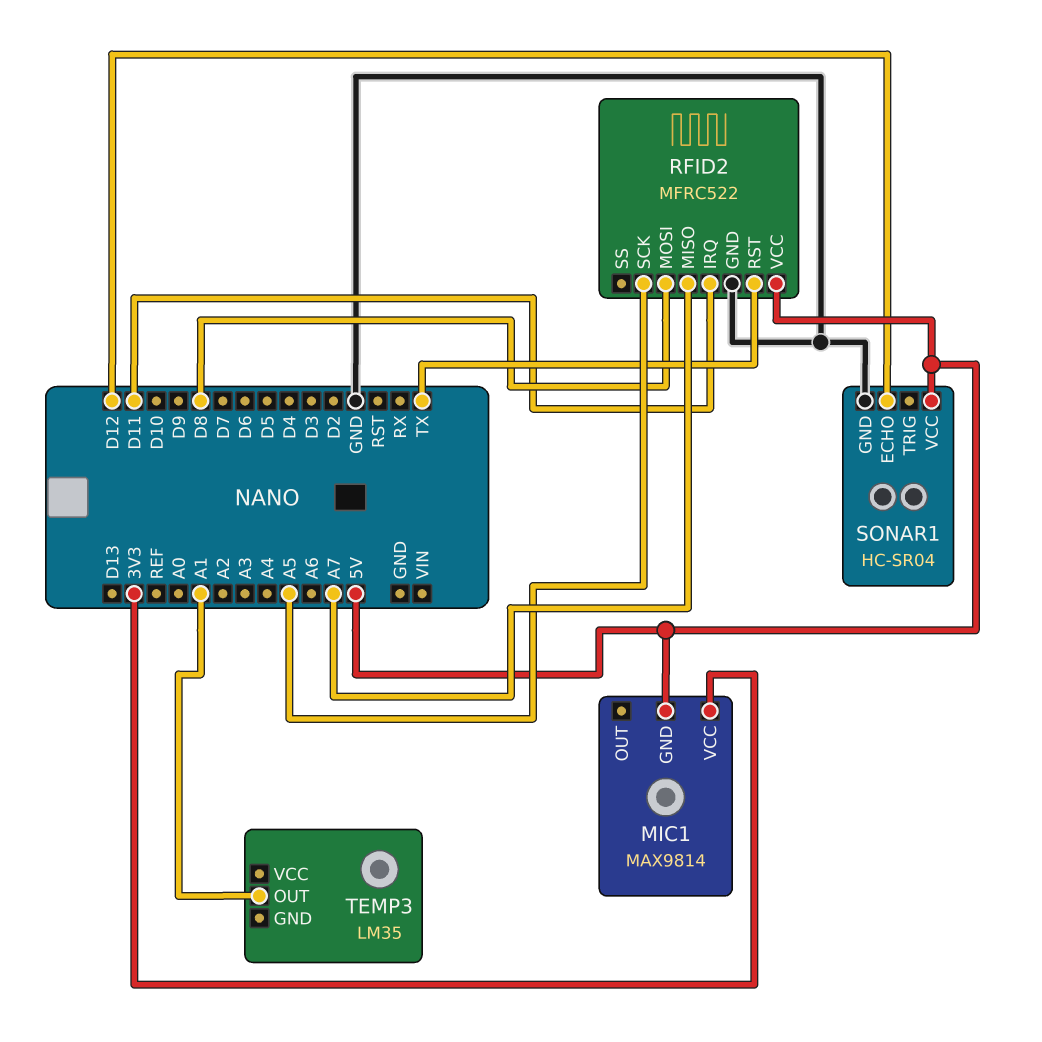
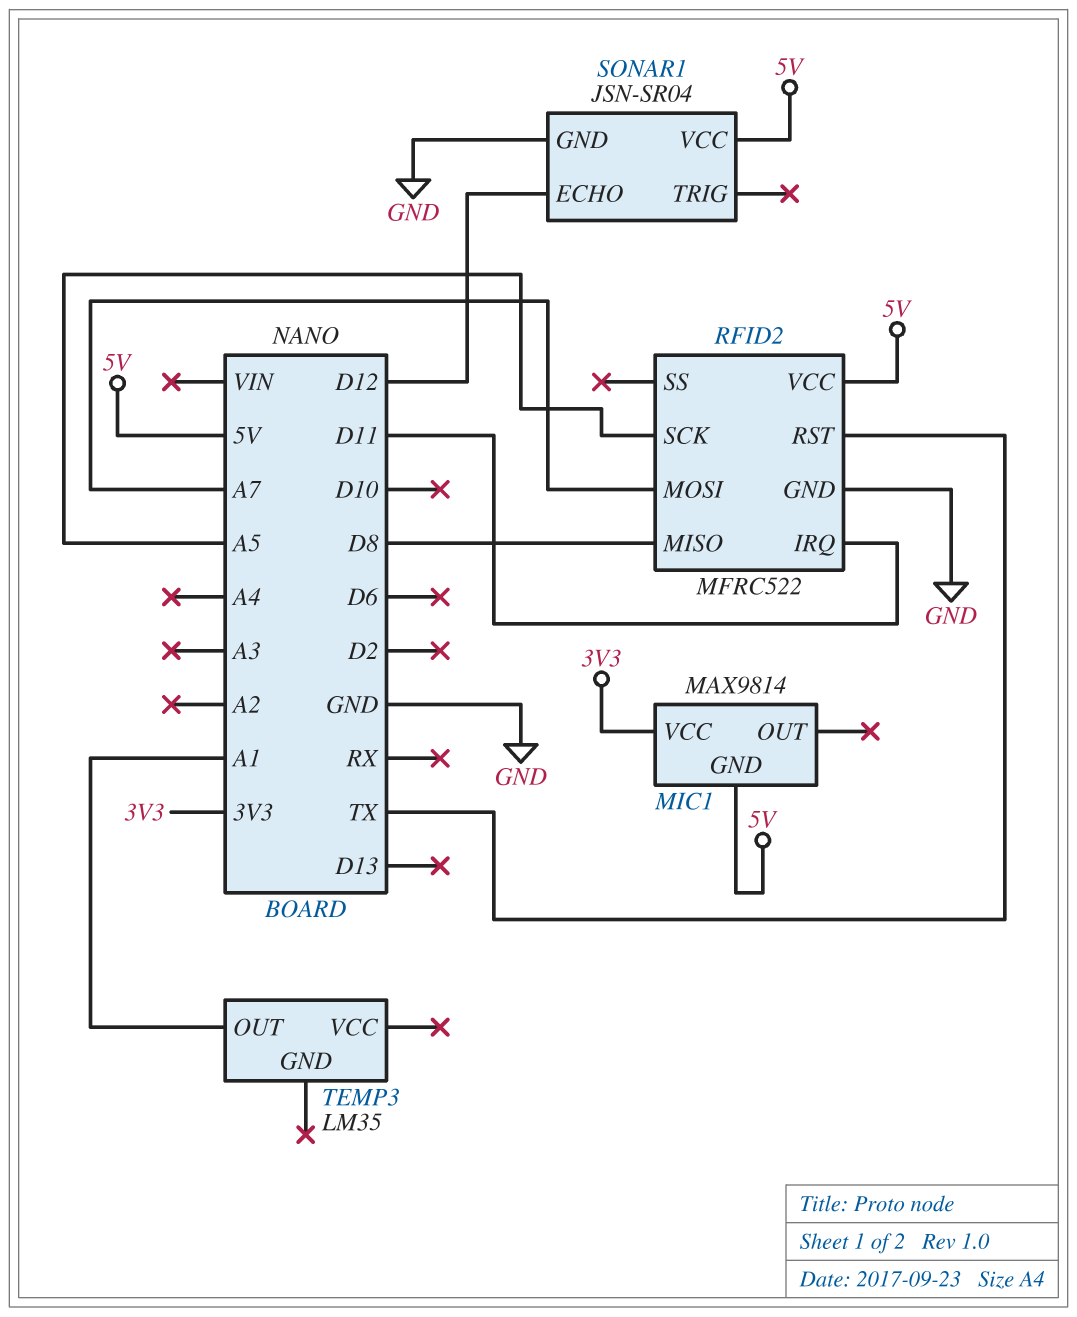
RFID2 pin MISO: A7 -> D8
RFID2 pin MOSI: D8 -> A7
SONAR1: HC-SR04 -> JSN-SR04

